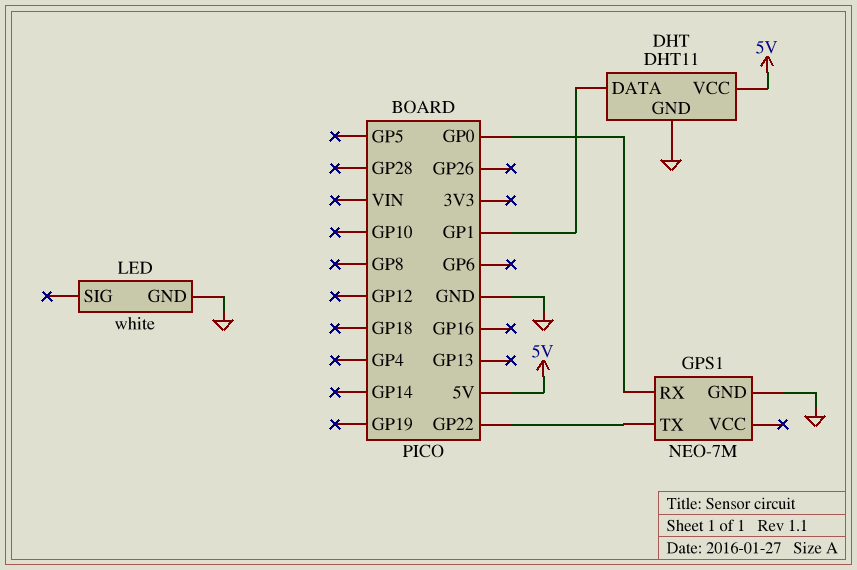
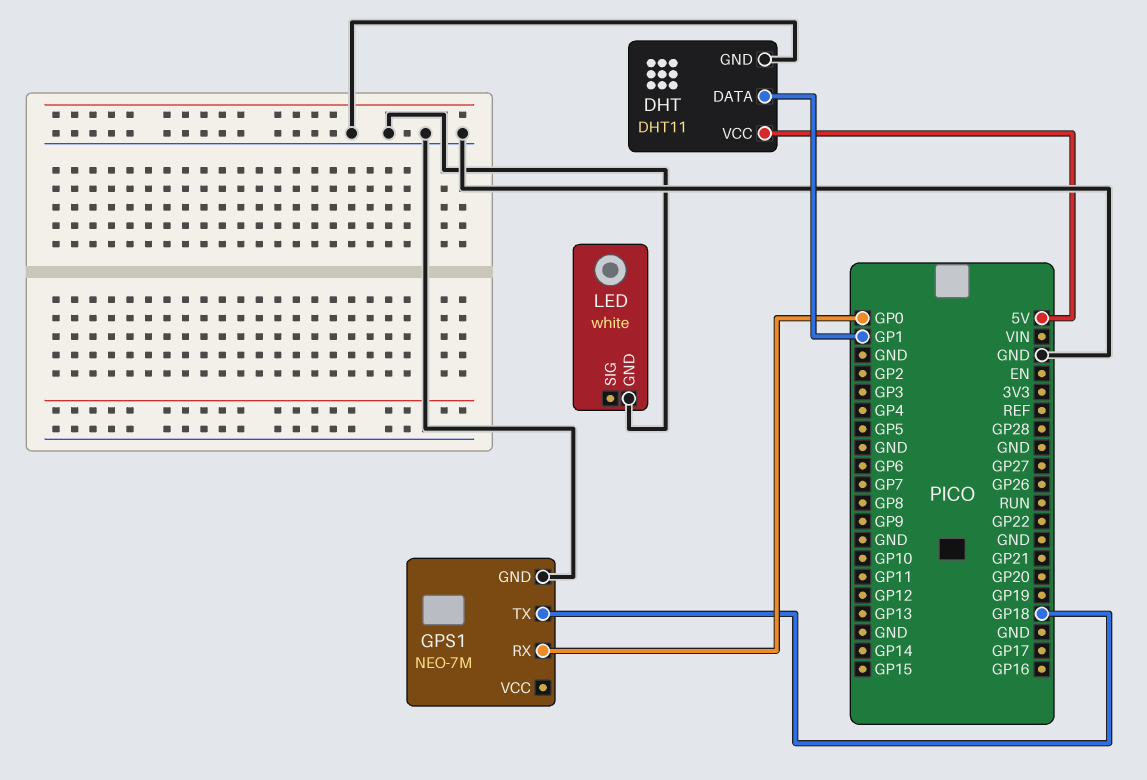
GPS1 pin TX: GP22 -> GP18

